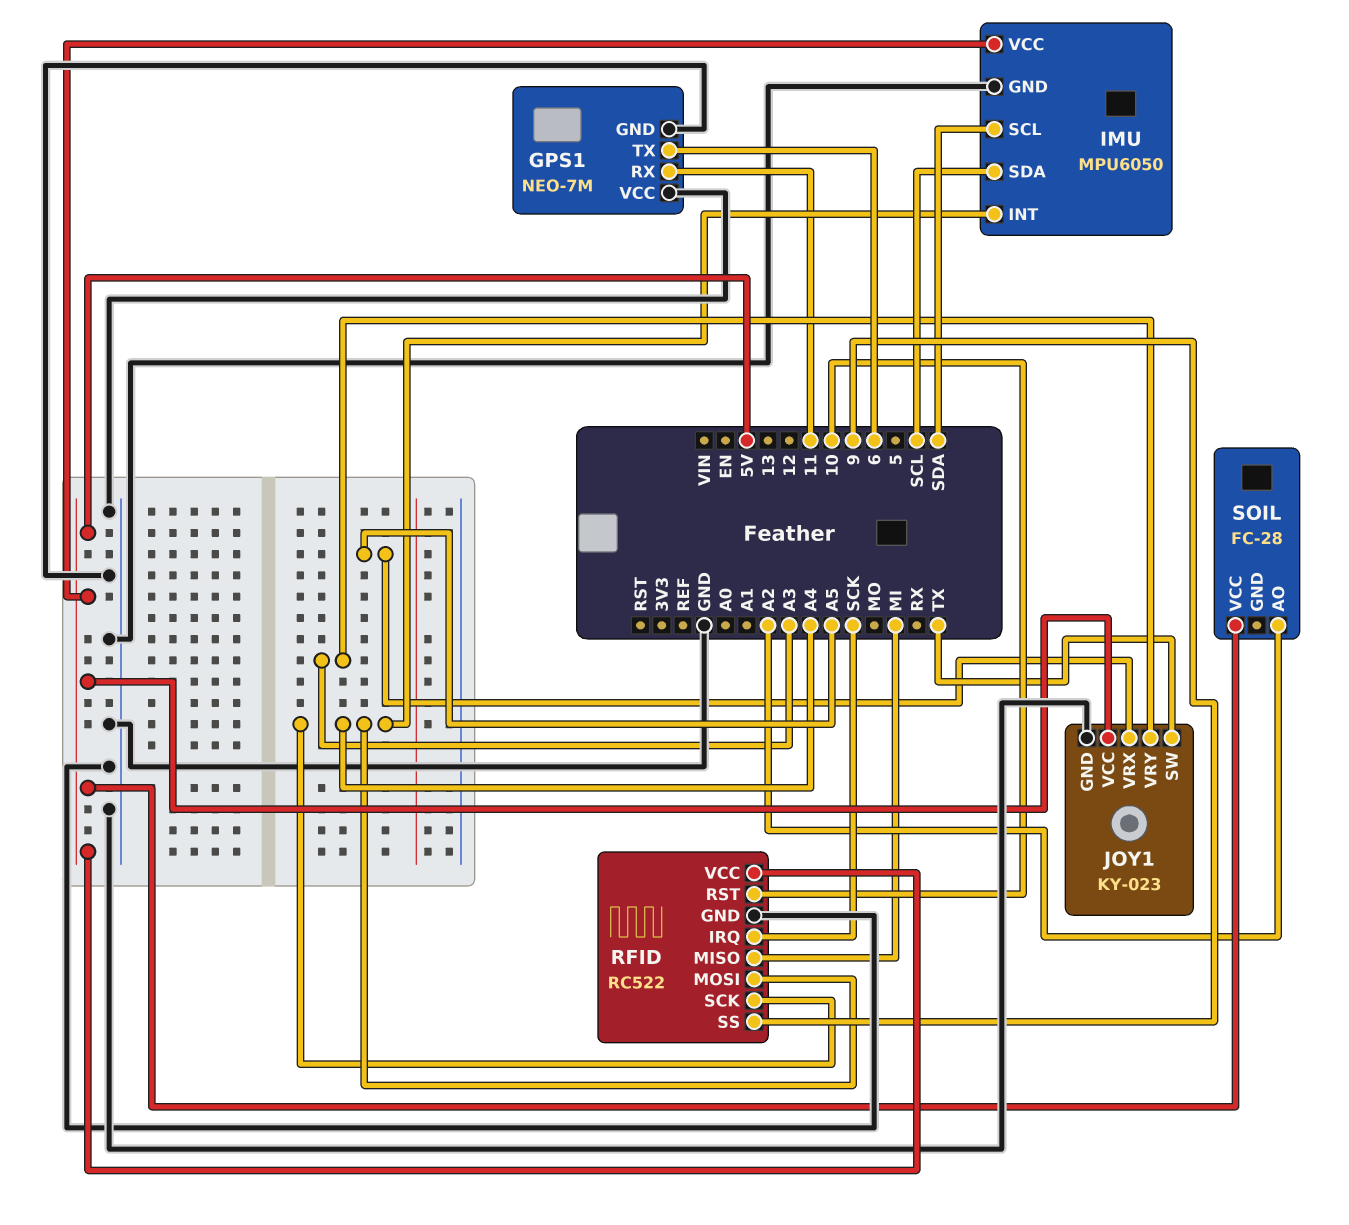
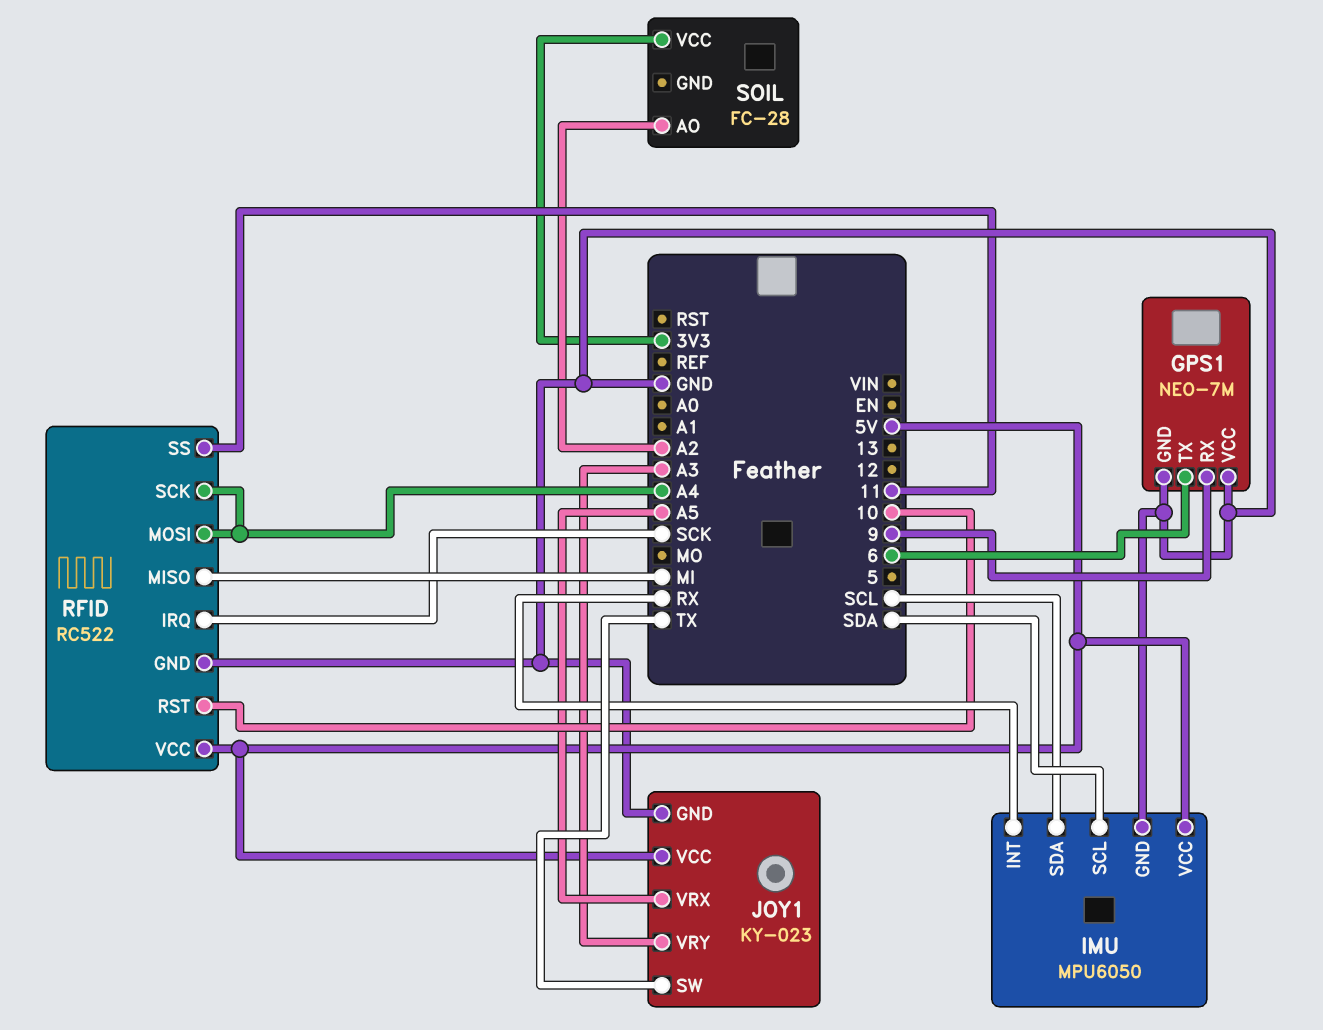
GPS1 pin RX: 11 -> 9
IMU pin INT: A4 -> RX
RFID pin SS: 9 -> 11
SOIL pin VCC: 5V -> 3V3

